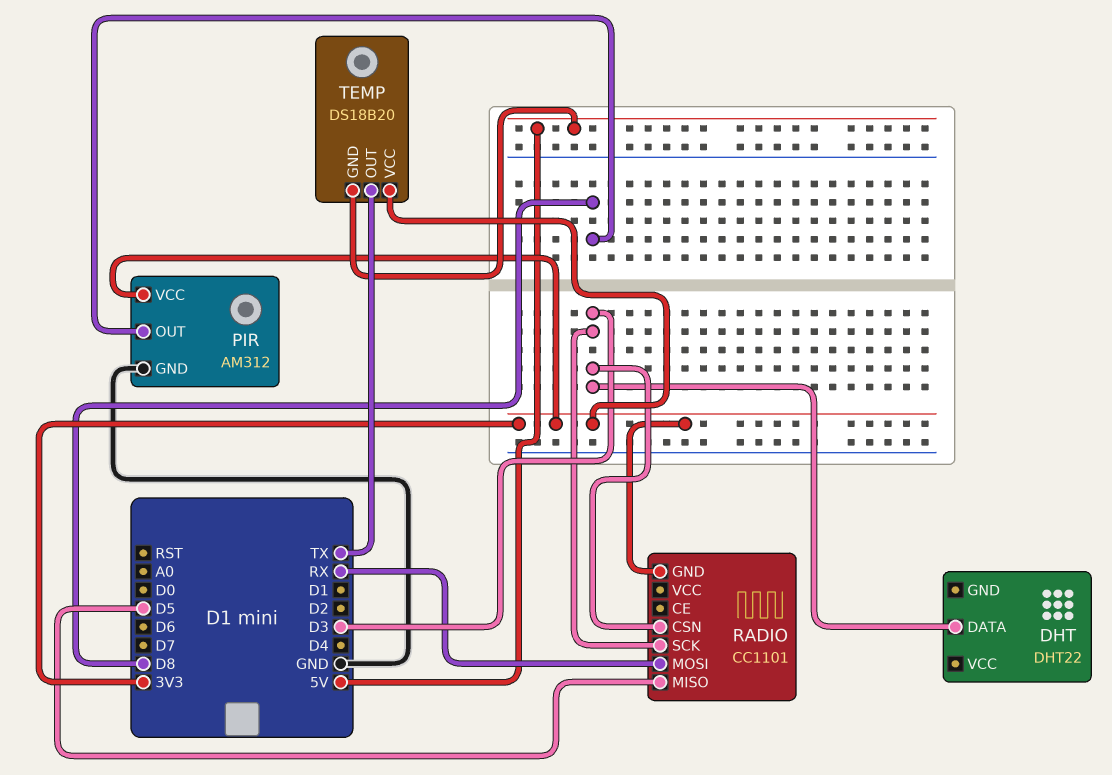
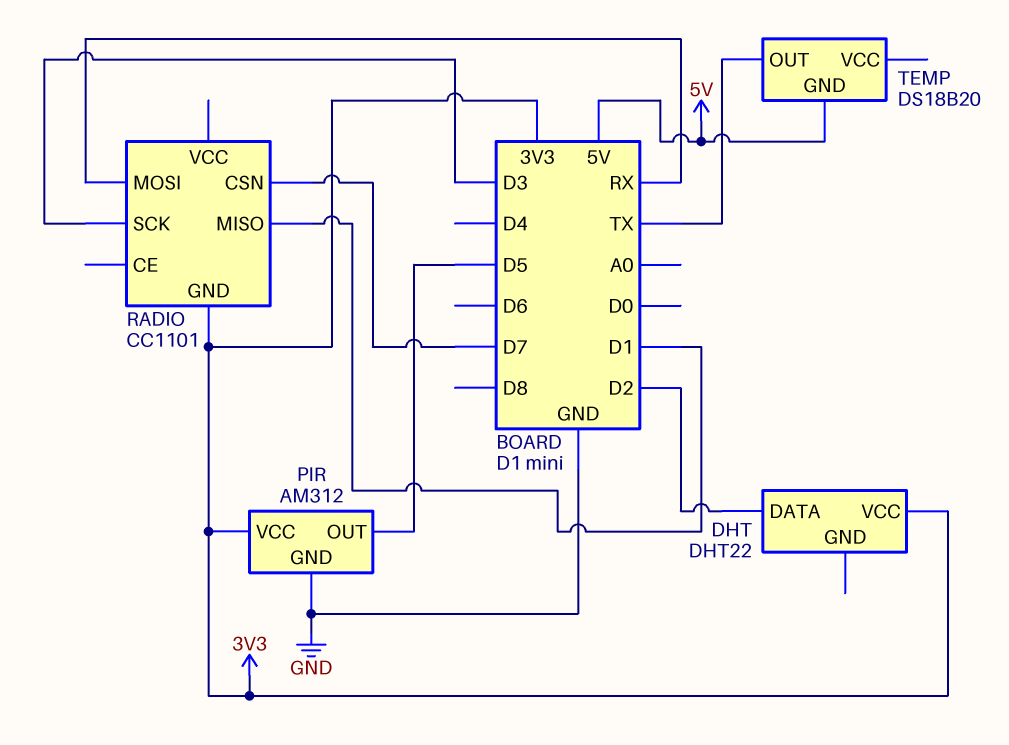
DHT pin DATA: D3 -> D2
DHT pin VCC: none -> 3V3
PIR pin OUT: D8 -> D5
RADIO pin CSN: D3 -> D7
RADIO pin MISO: D5 -> D1
TEMP pin VCC: 3V3 -> none

